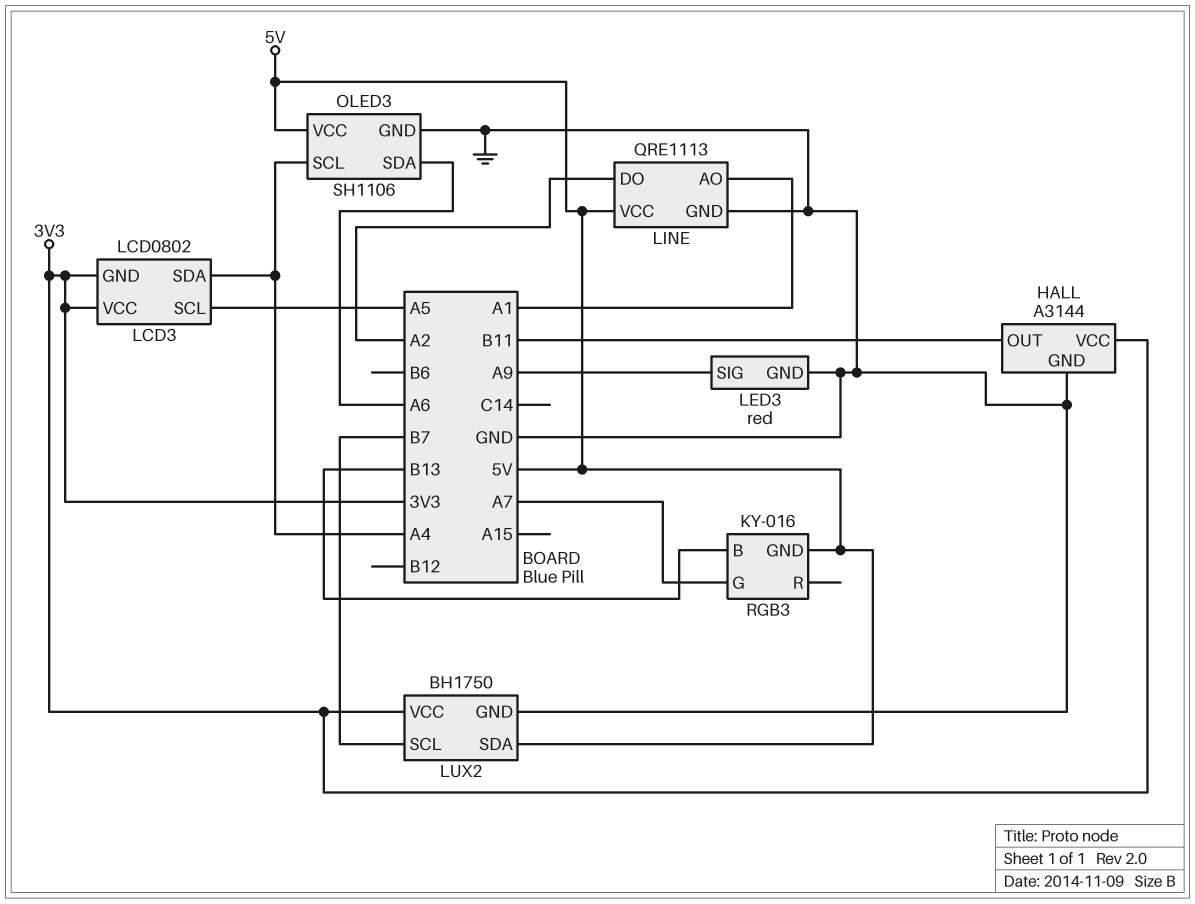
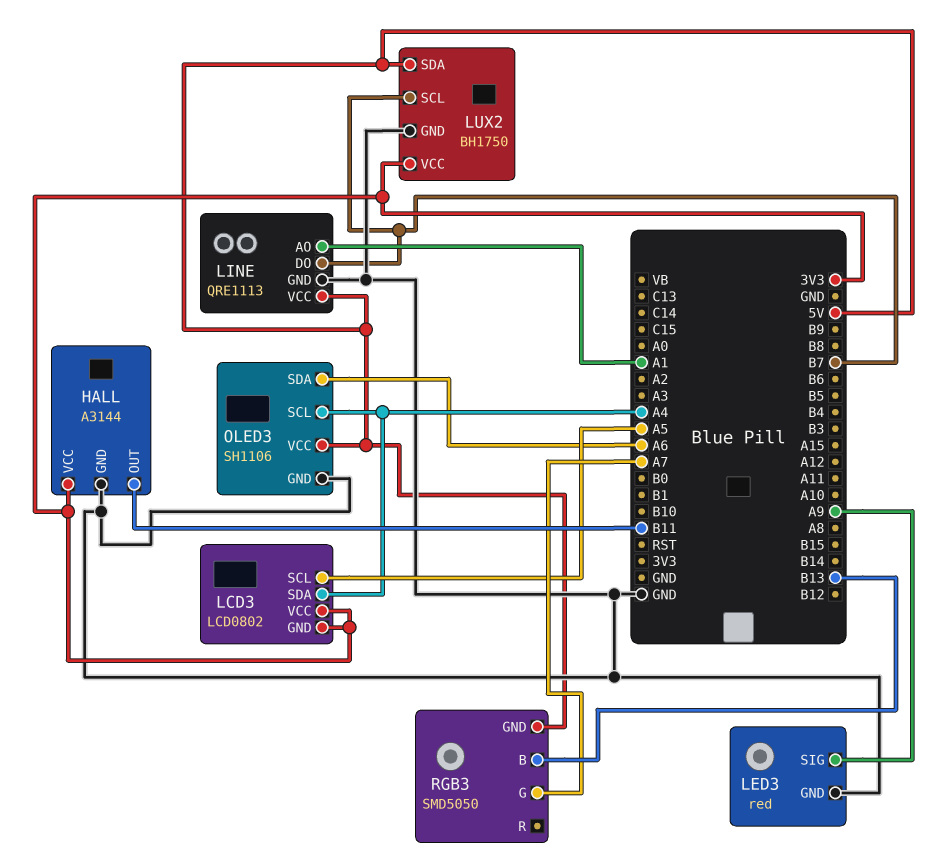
LINE pin DO: A2 -> B7
RGB3: KY-016 -> SMD5050

